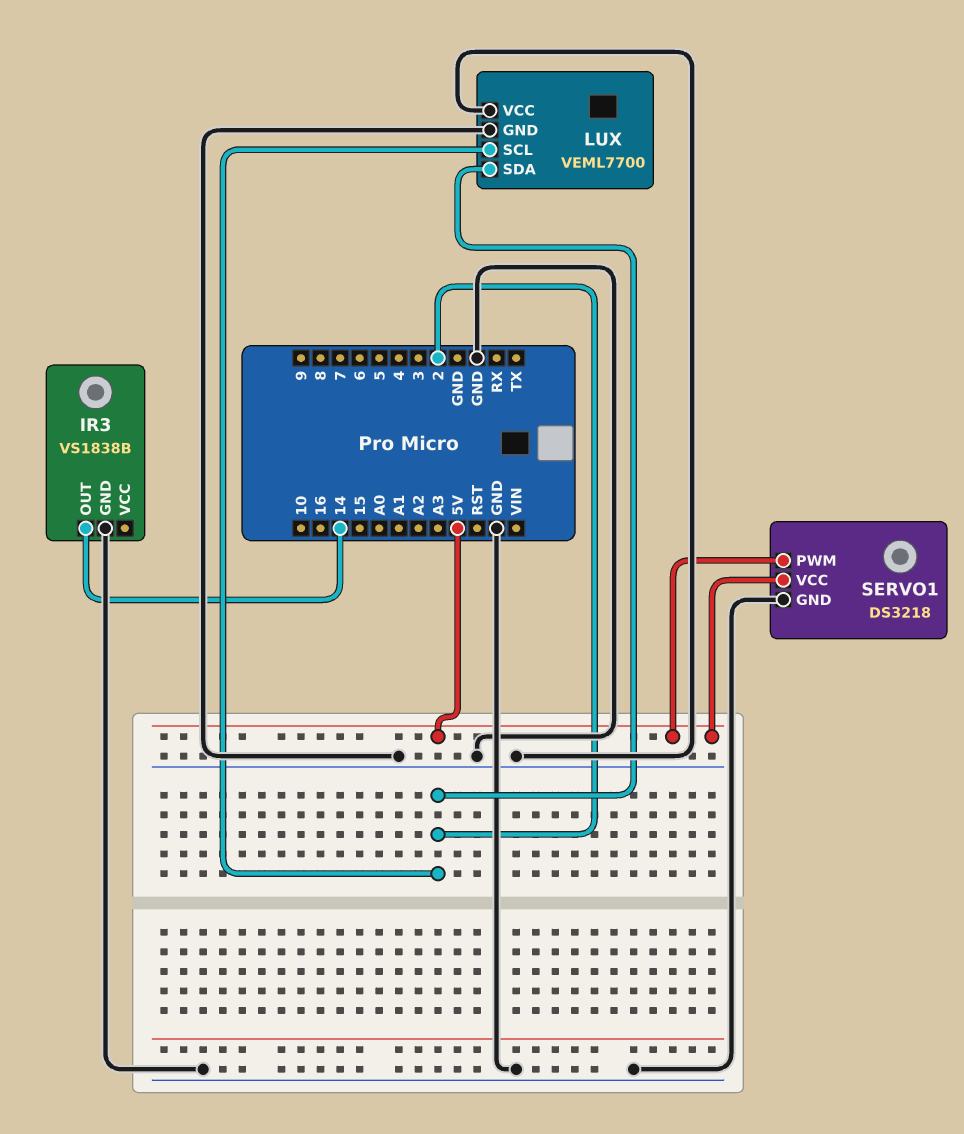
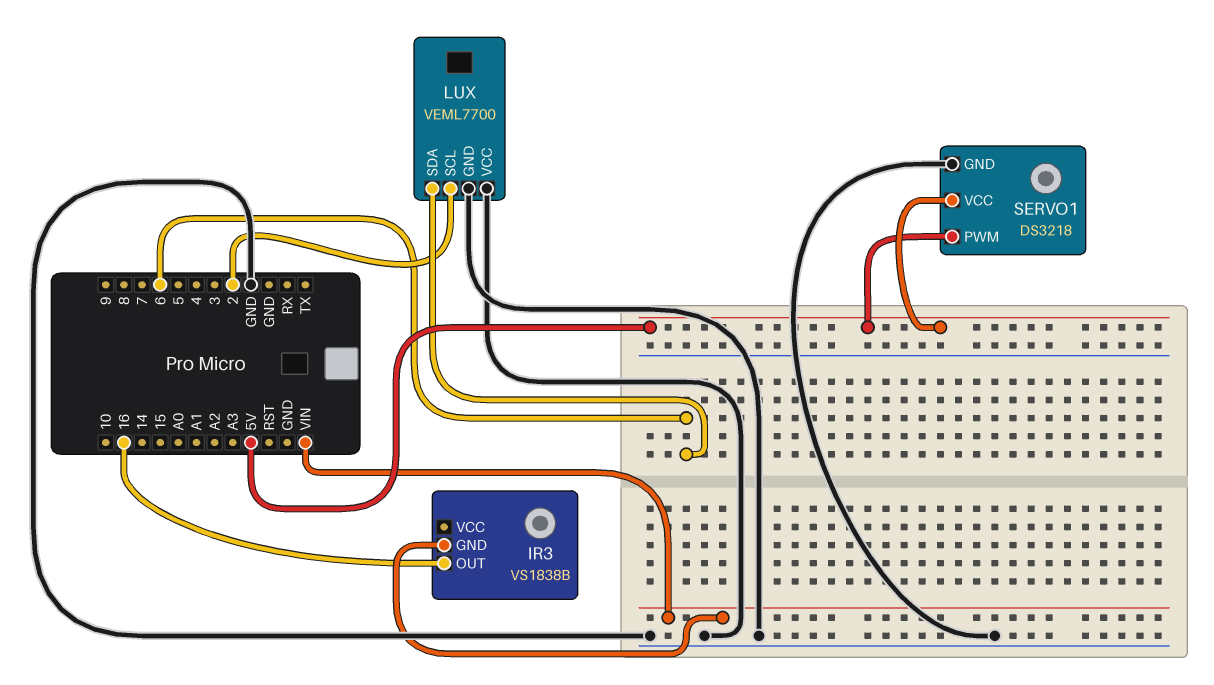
IR3 pin GND: GND -> VIN
IR3 pin OUT: 14 -> 16
LUX pin SDA: 2 -> 6

